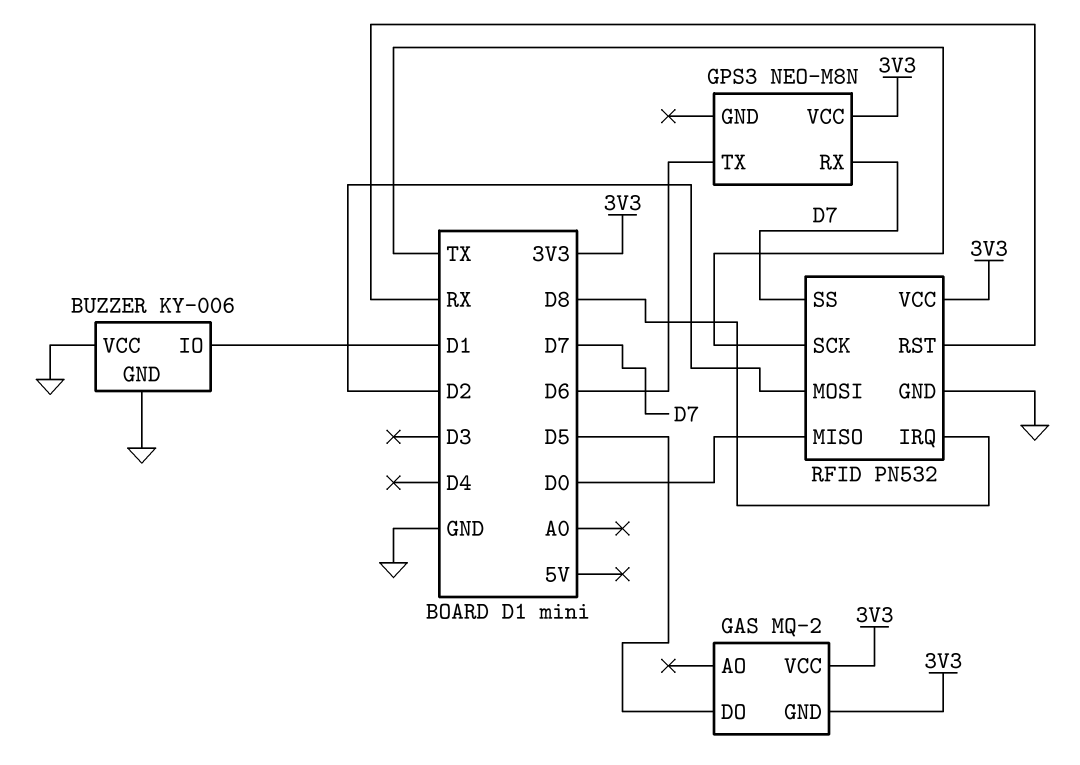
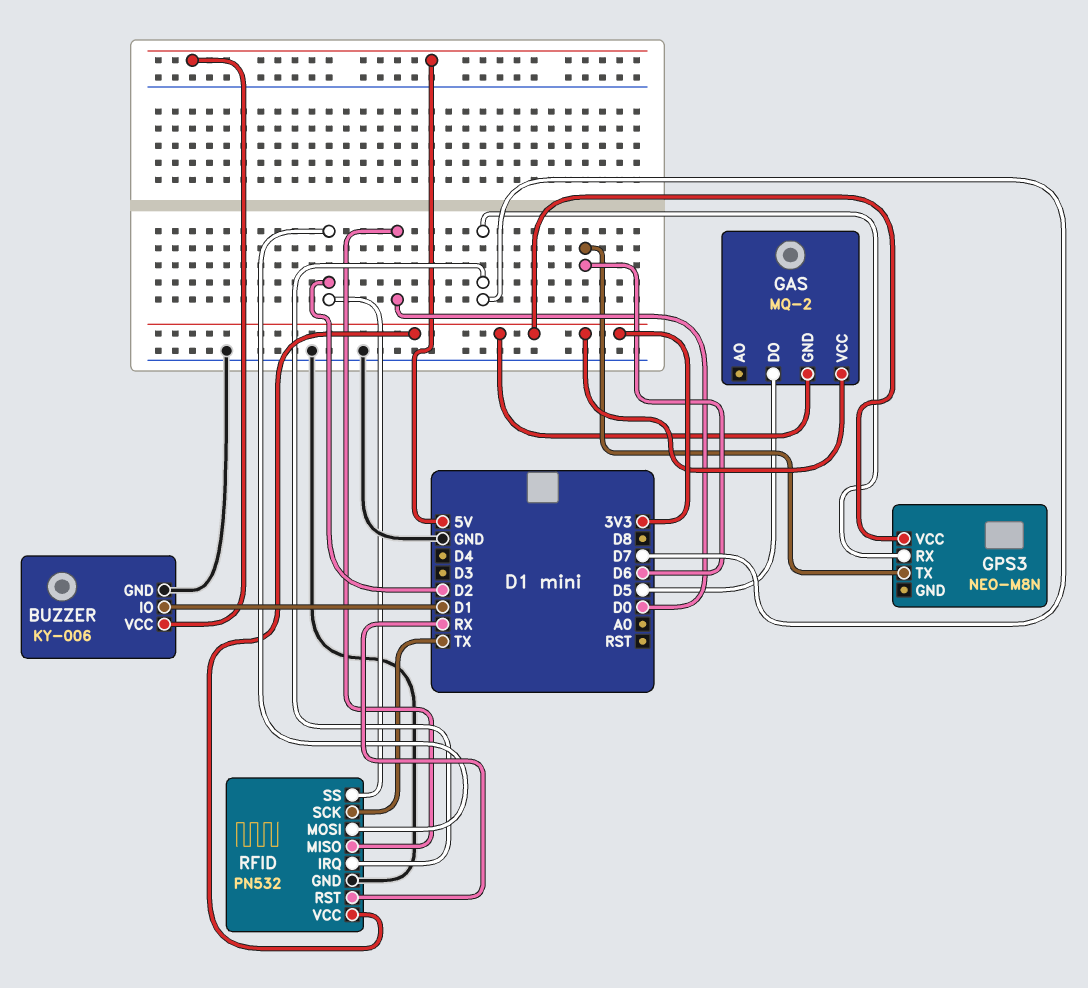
BUZZER pin VCC: GND -> 5V
RFID pin IRQ: D8 -> D7
RFID pin SS: D7 -> D2

